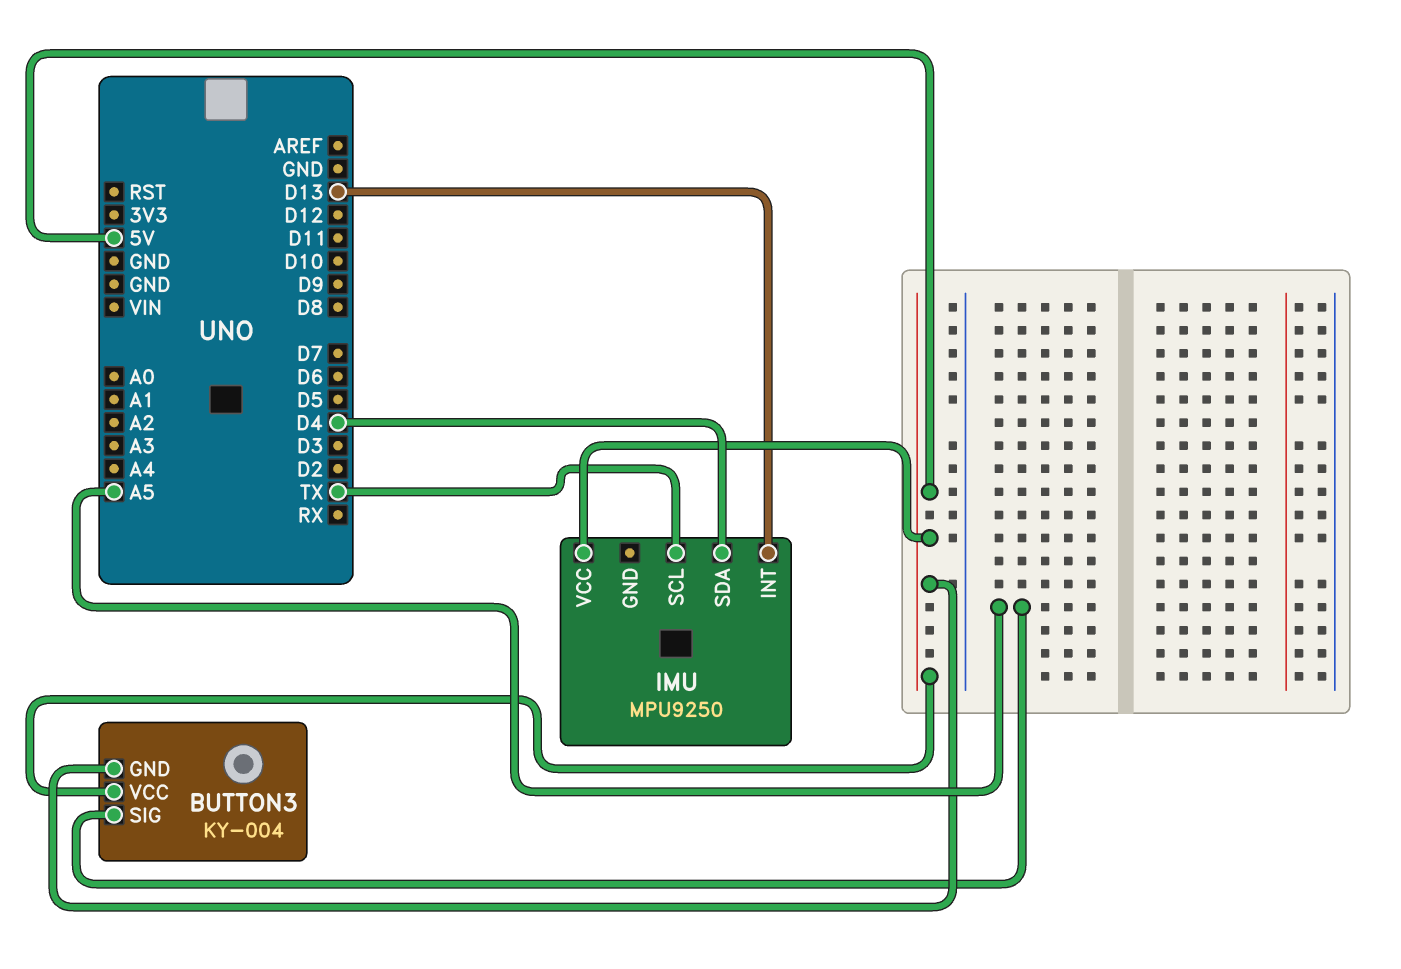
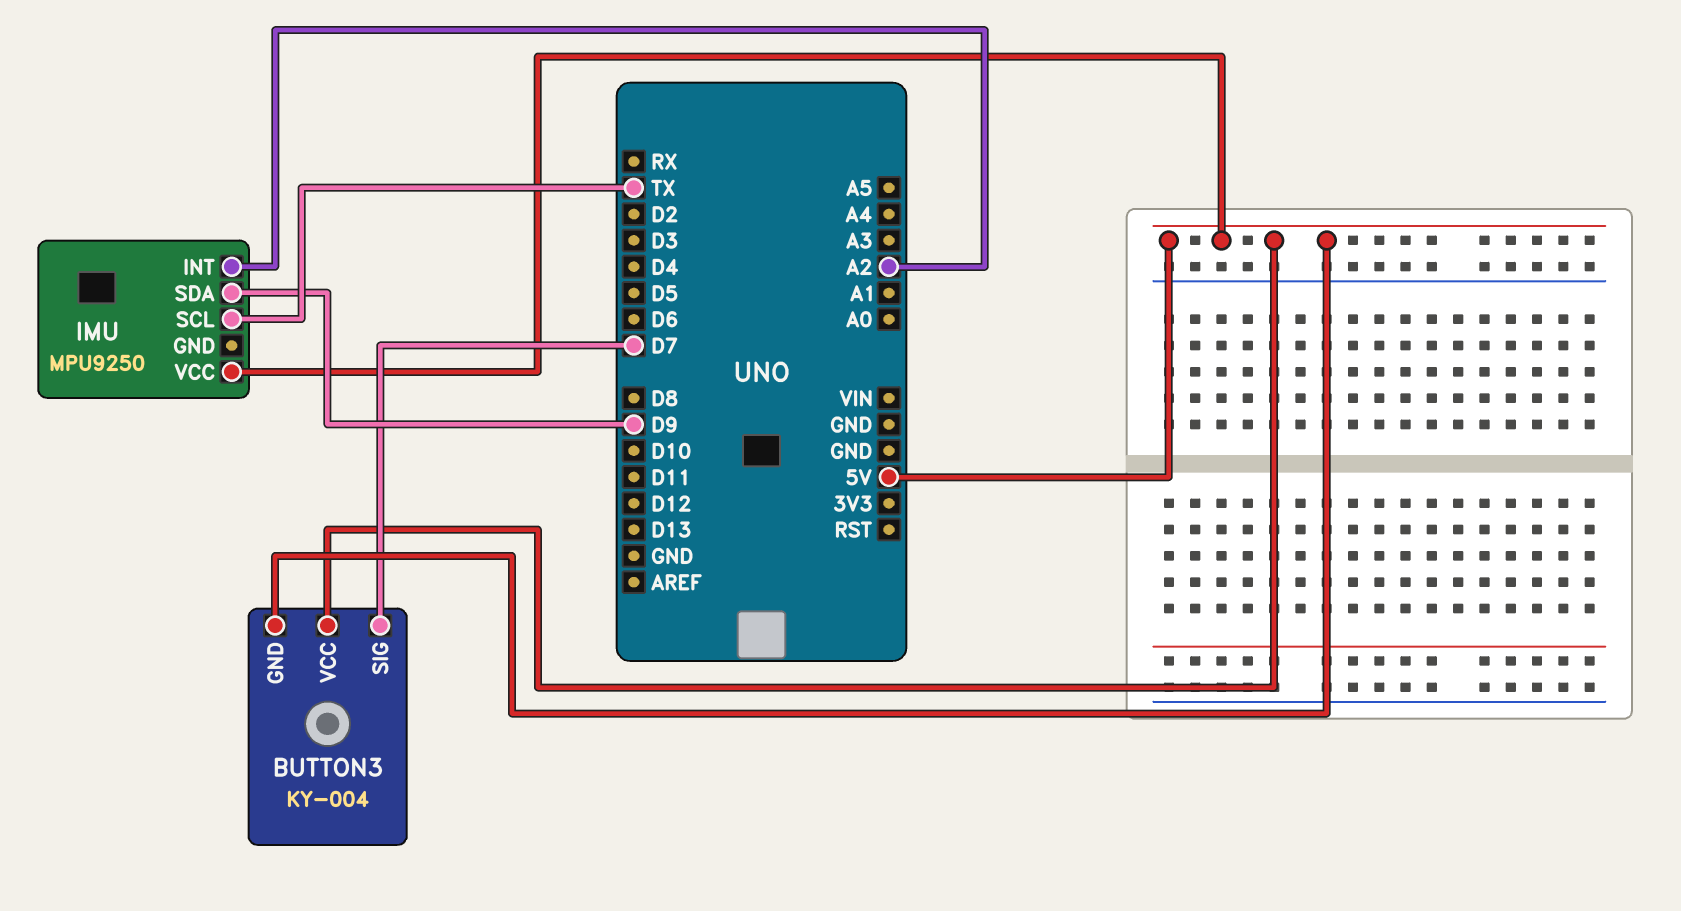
BUTTON3 pin SIG: A5 -> D7
IMU pin INT: D13 -> A2
IMU pin SDA: D4 -> D9

